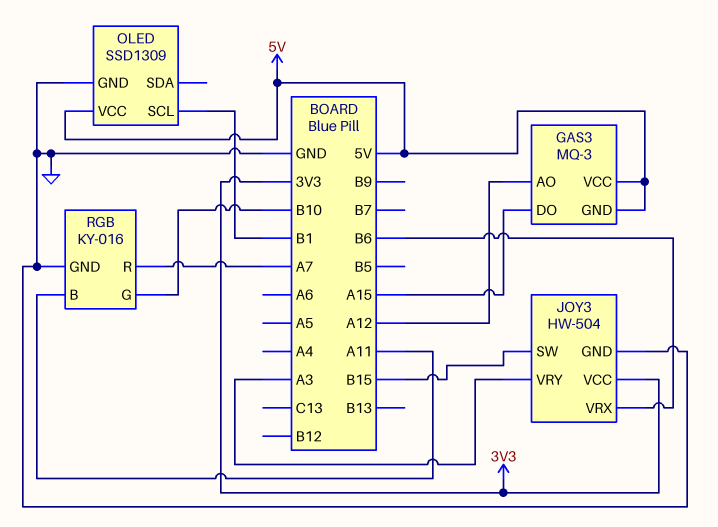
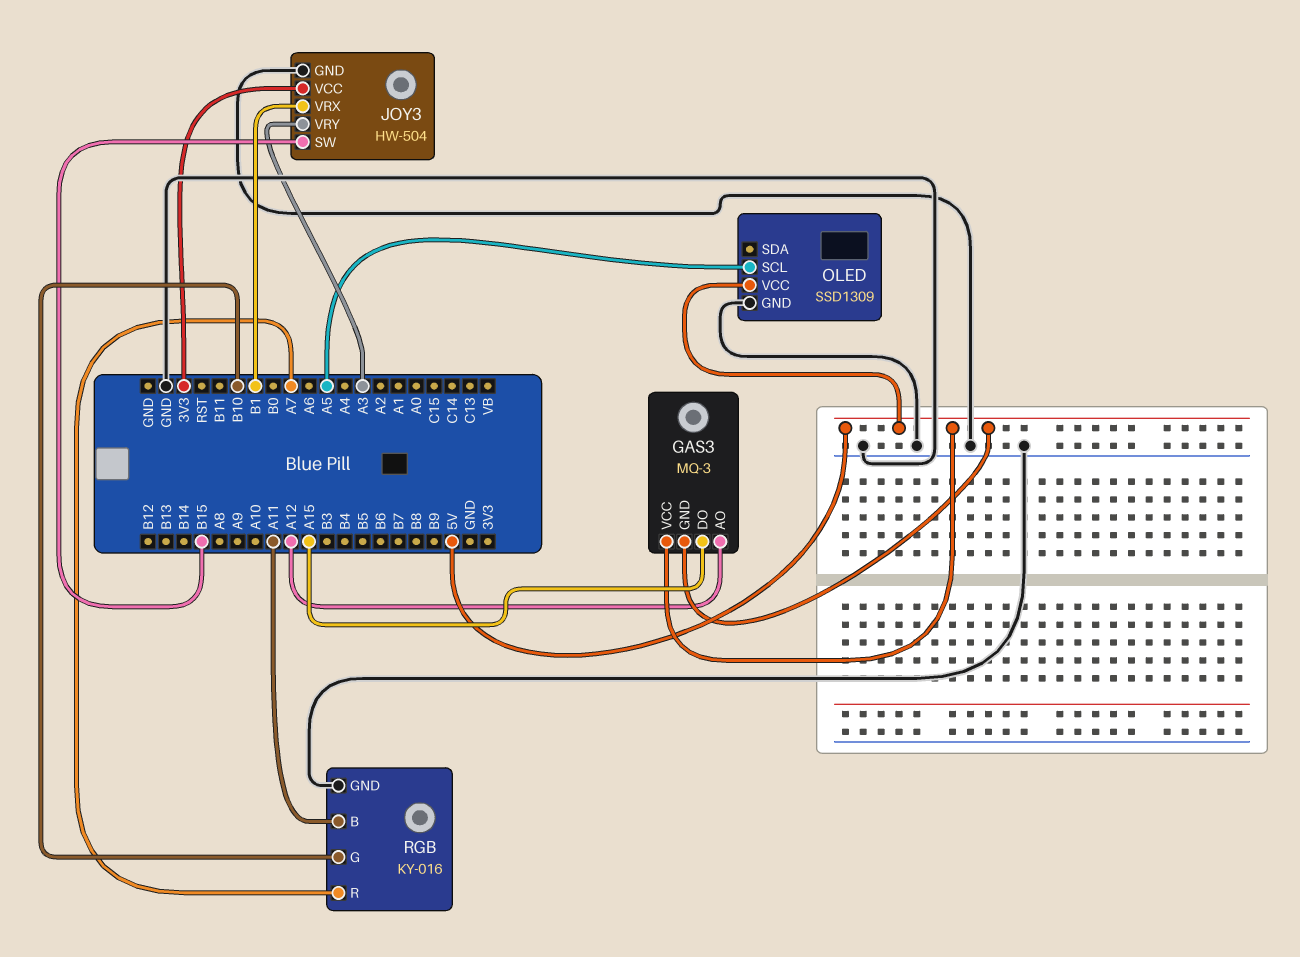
JOY3 pin VRX: B6 -> B1
OLED pin SCL: B1 -> A5

